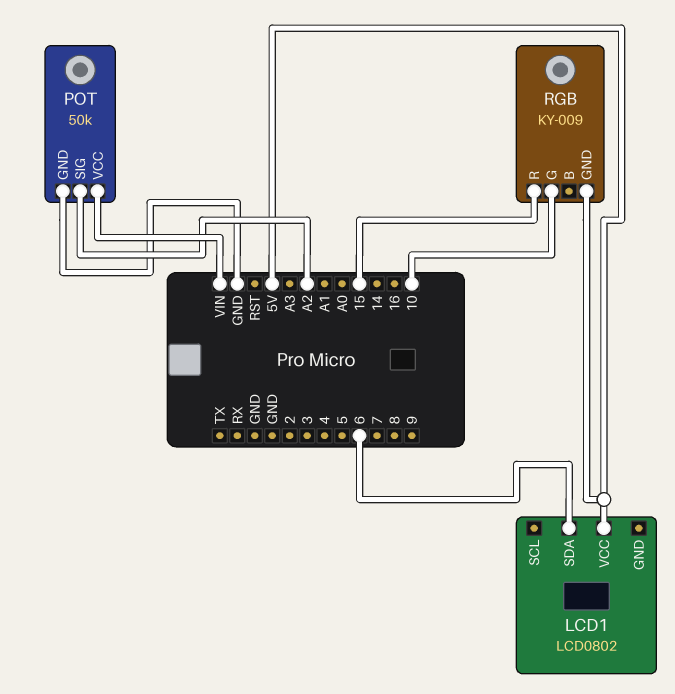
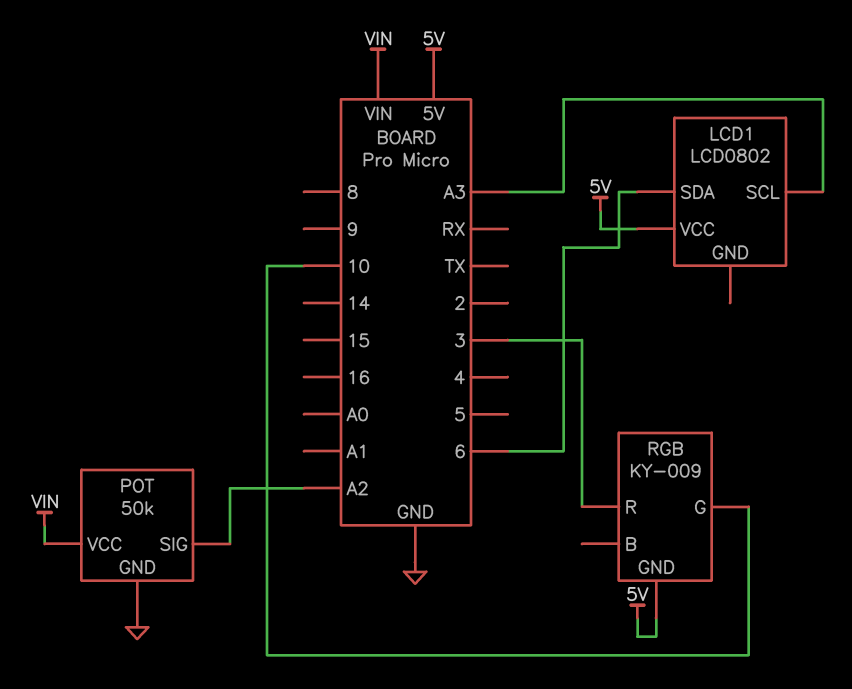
LCD1 pin SCL: none -> A3
RGB pin R: 15 -> 3

